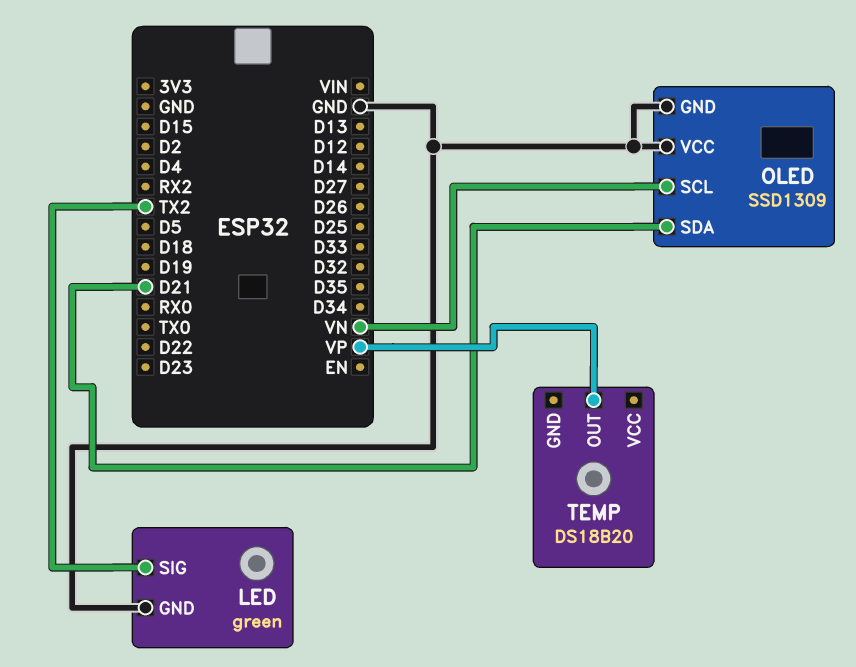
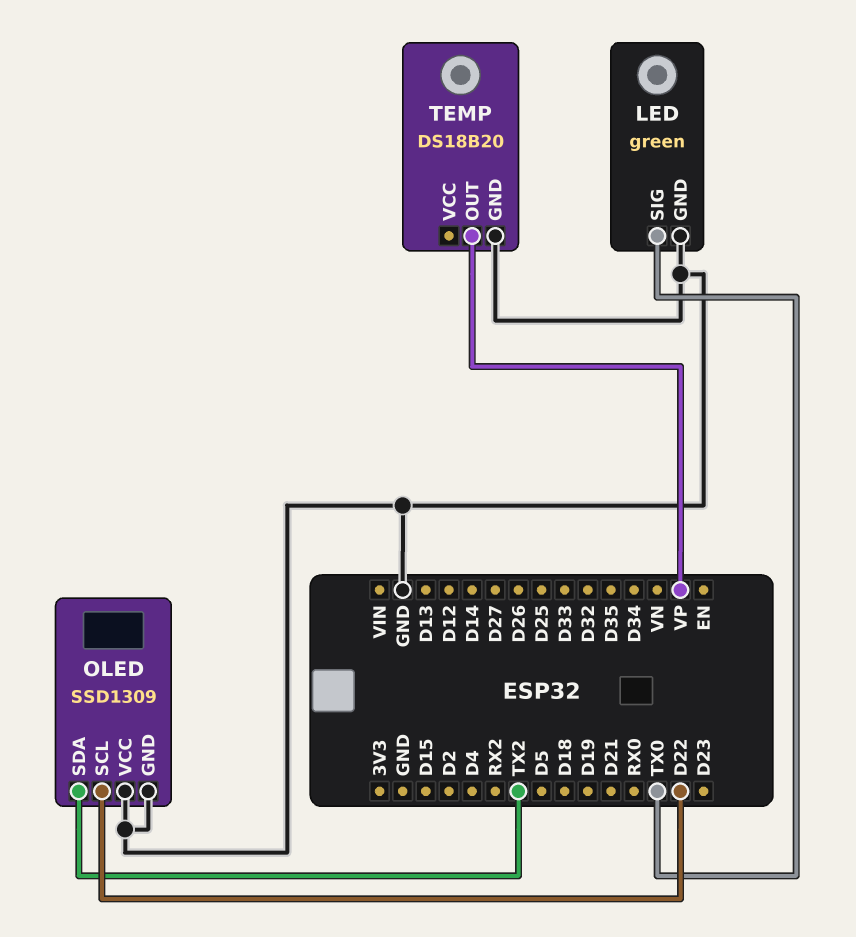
LED pin SIG: TX2 -> TX0
OLED pin SCL: VN -> D22
OLED pin SDA: D21 -> TX2
TEMP pin GND: none -> GND

